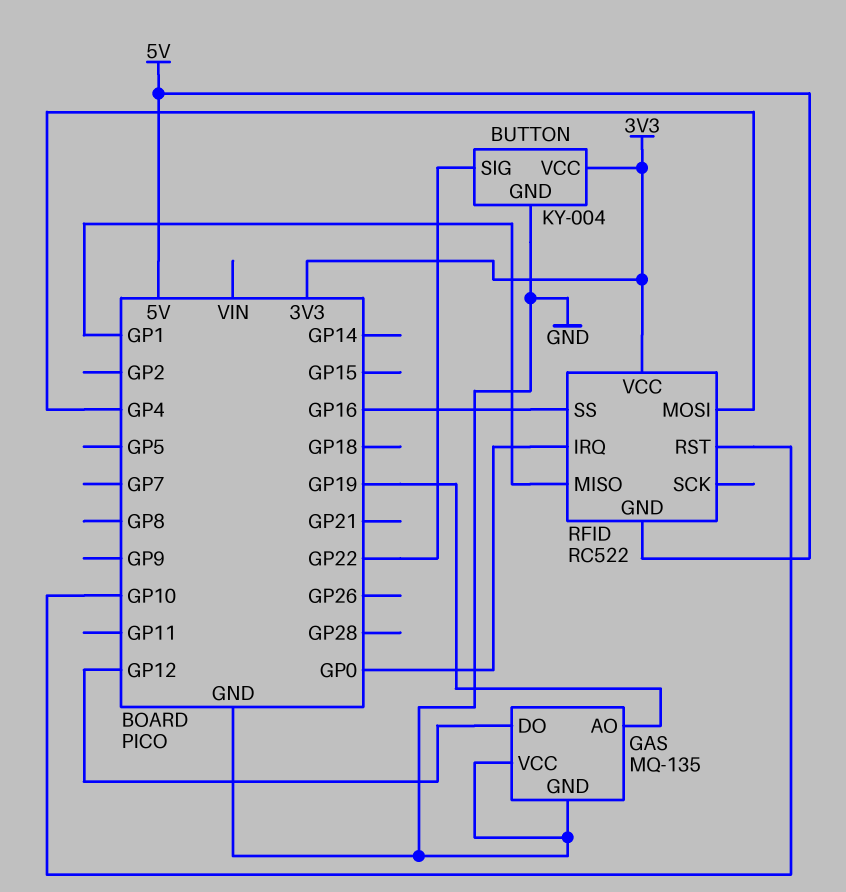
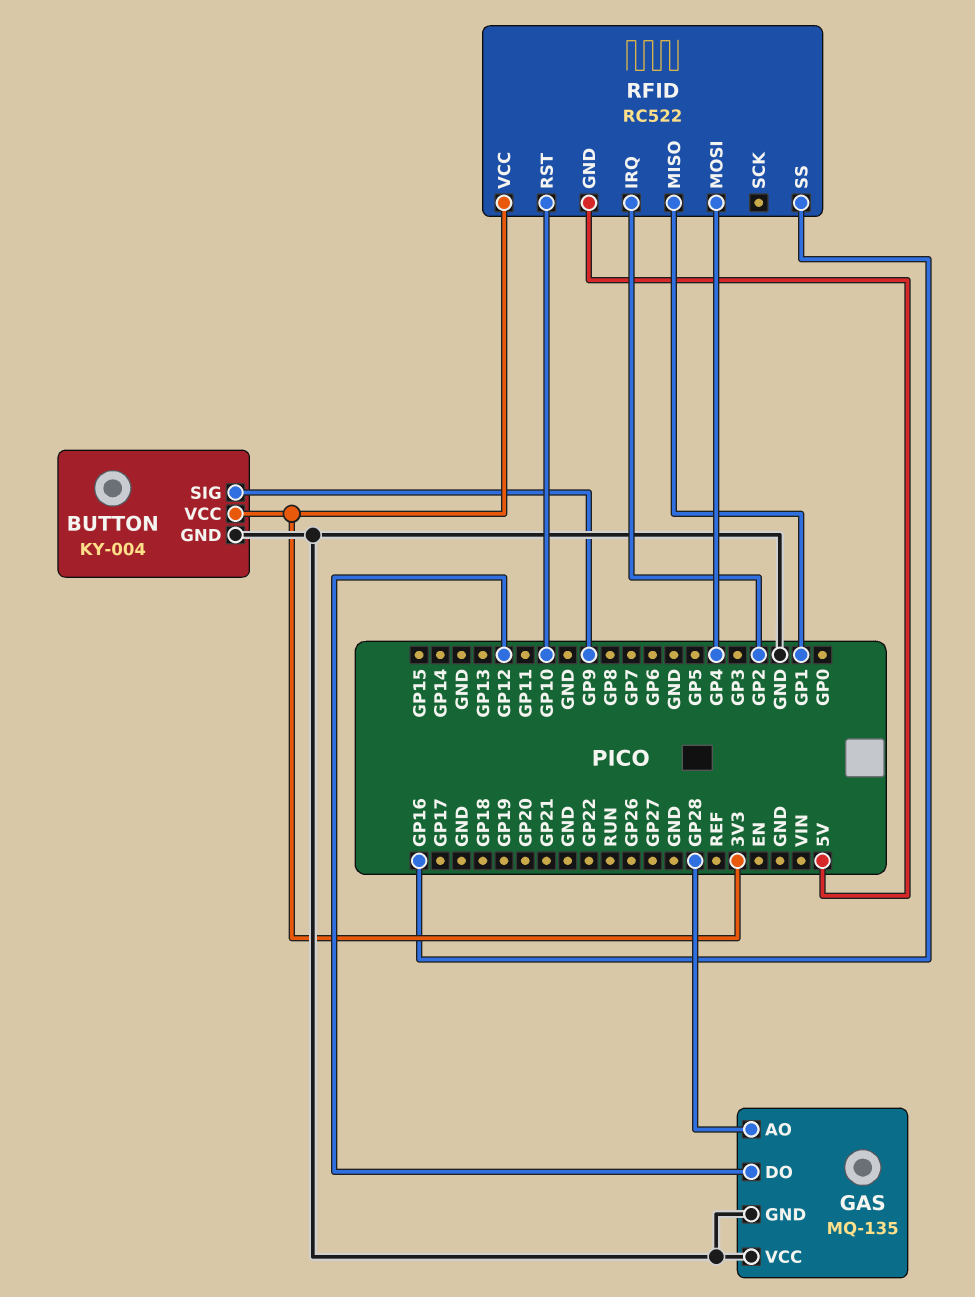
BUTTON pin SIG: GP22 -> GP9
GAS pin AO: GP19 -> GP28
RFID pin IRQ: GP0 -> GP2

